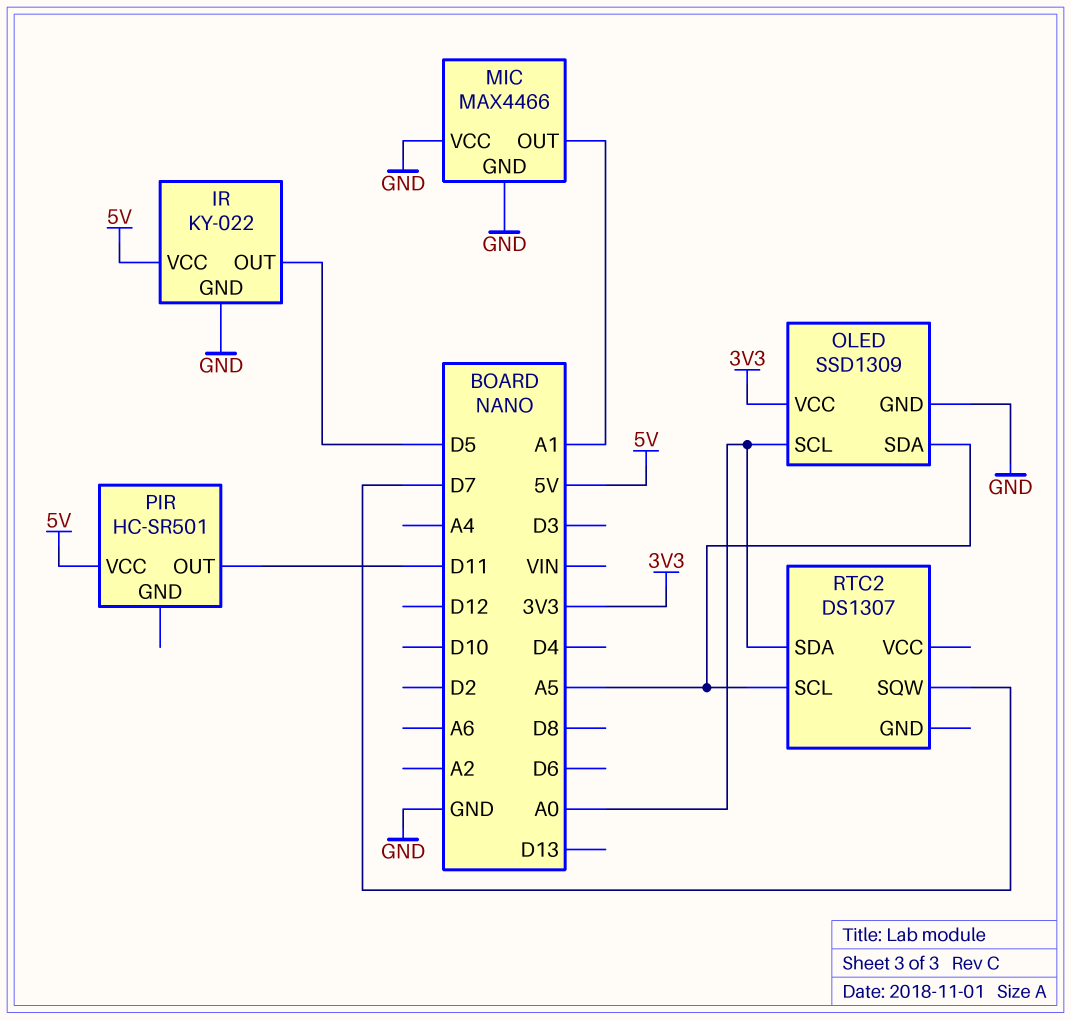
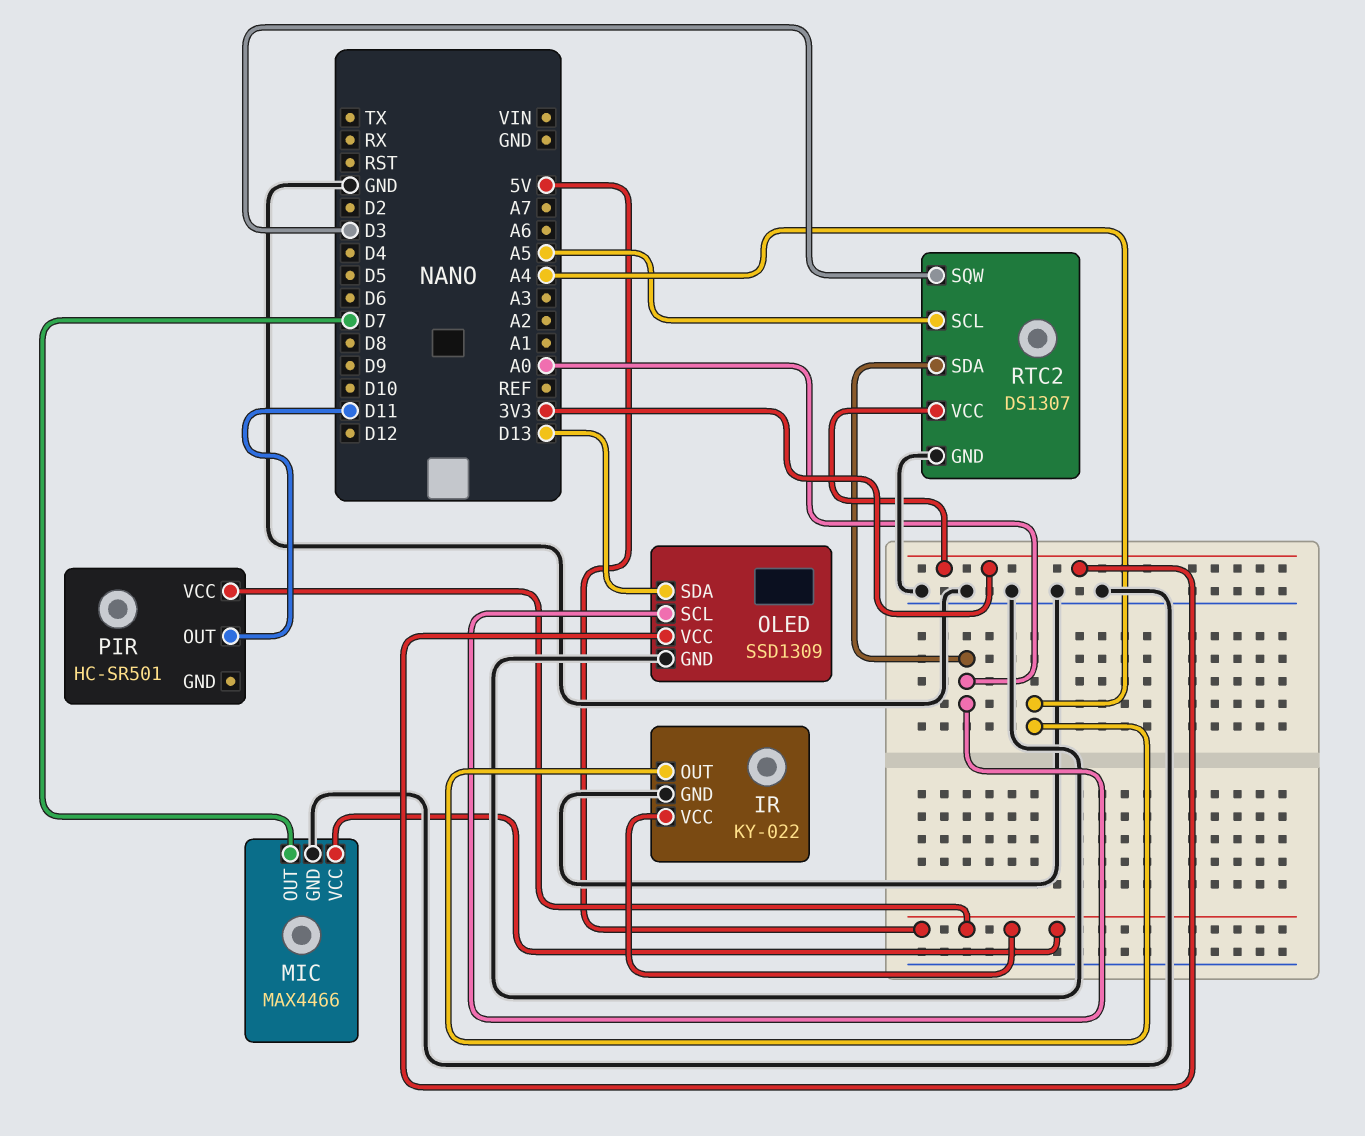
IR pin OUT: D5 -> A4
MIC pin OUT: A1 -> D7
MIC pin VCC: GND -> 5V
OLED pin SDA: A5 -> D13
RTC2 pin GND: none -> GND
RTC2 pin SQW: D7 -> D3
RTC2 pin VCC: none -> 3V3

